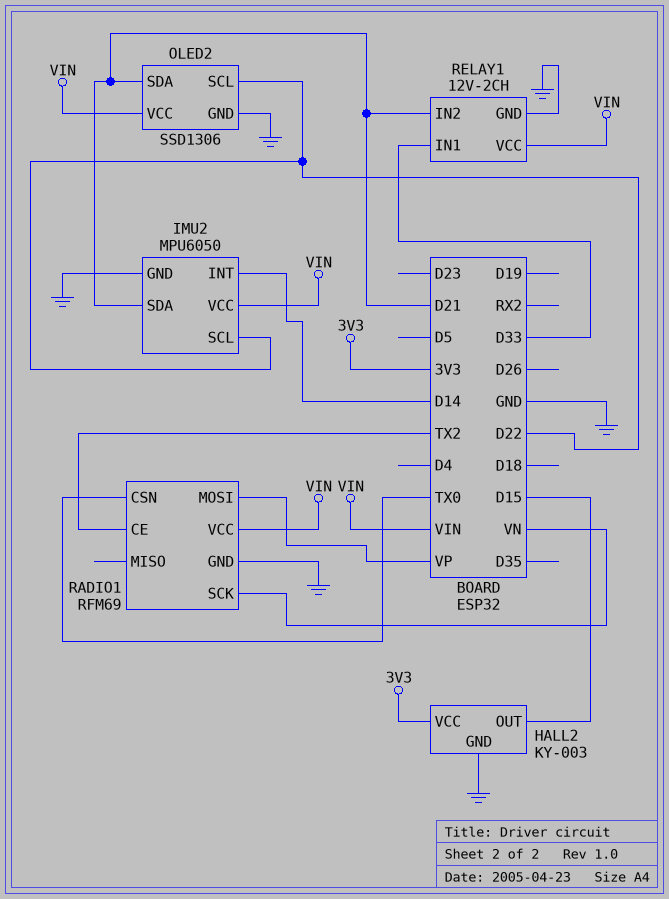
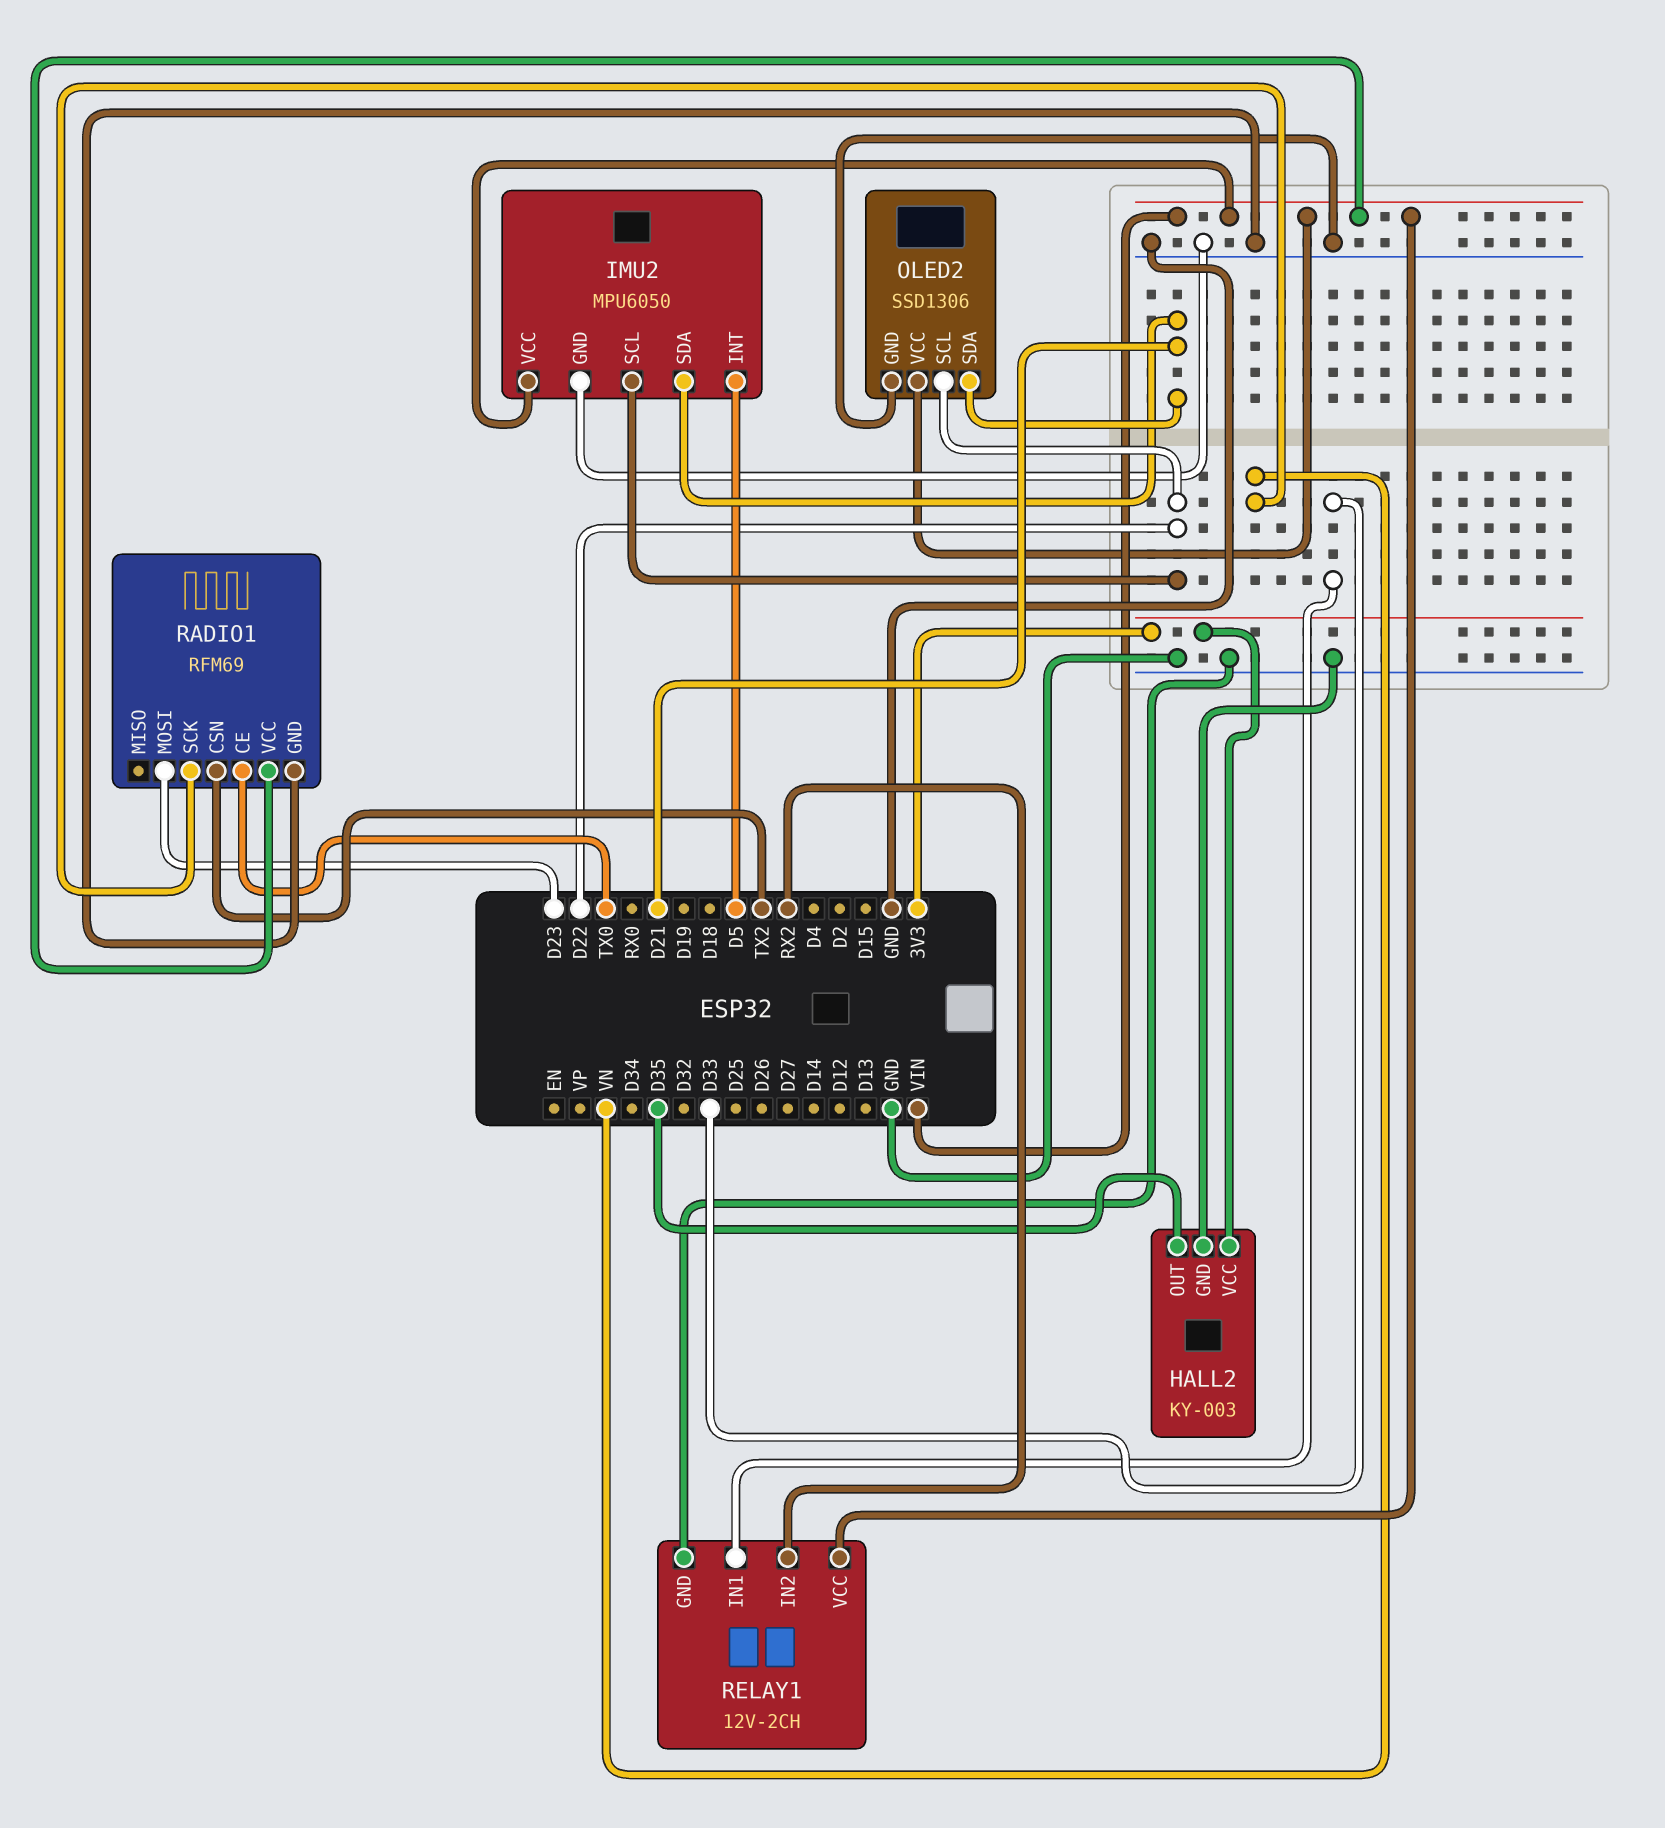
HALL2 pin OUT: D15 -> D35
IMU2 pin INT: D14 -> D5
RADIO1 pin CE: TX2 -> TX0
RADIO1 pin CSN: TX0 -> TX2
RADIO1 pin MOSI: VP -> D23
RELAY1 pin IN2: D21 -> RX2

